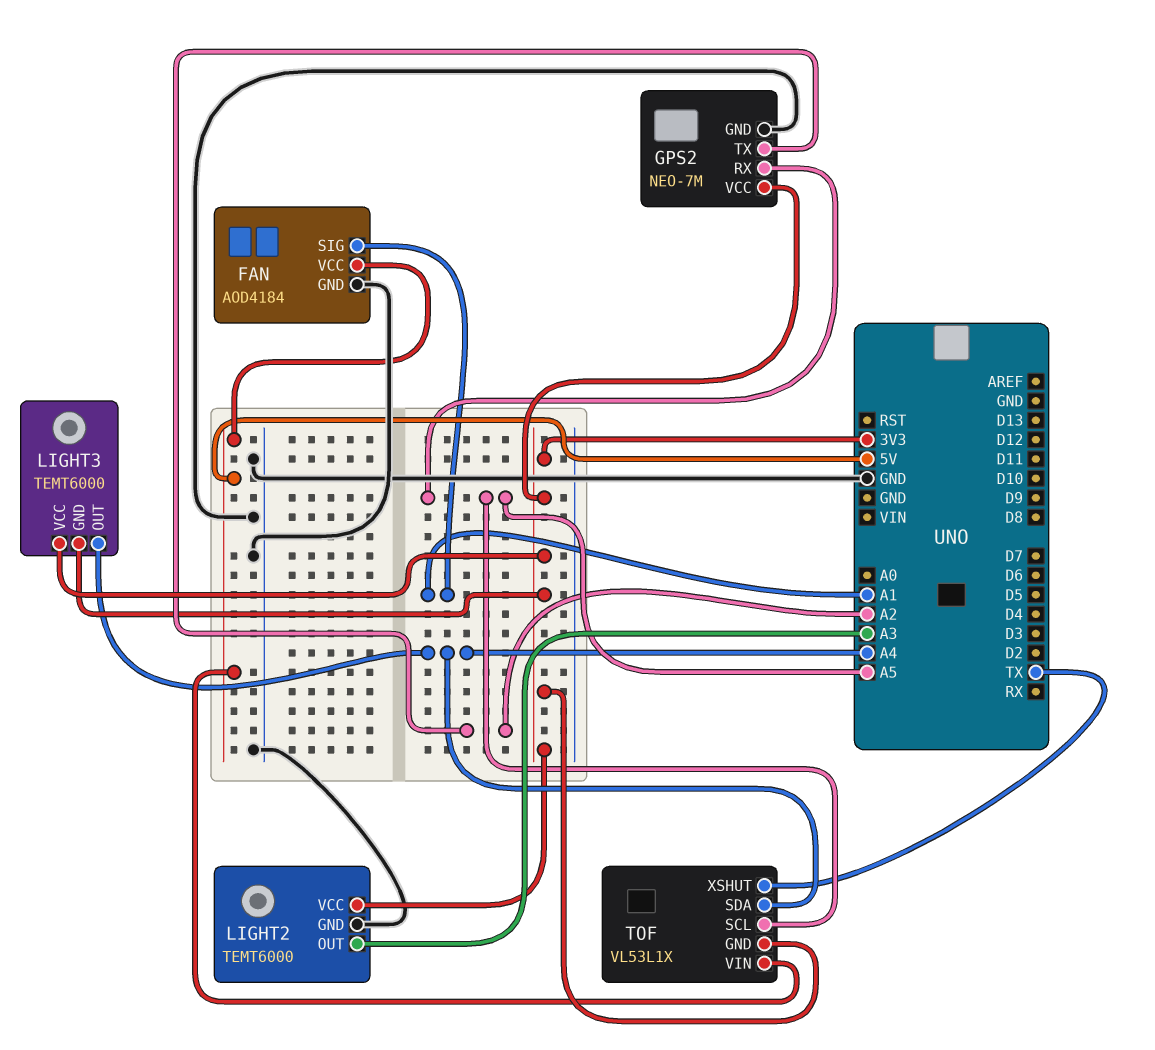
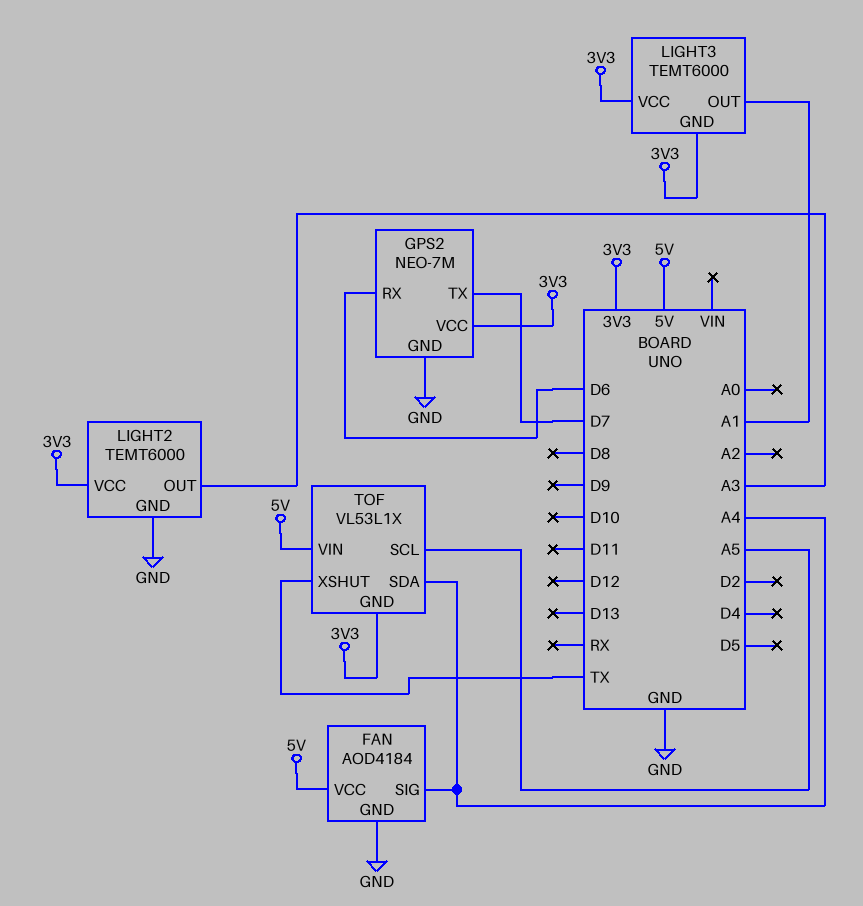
FAN pin SIG: A1 -> A4
GPS2 pin RX: A5 -> D6
GPS2 pin TX: A2 -> D7
LIGHT3 pin OUT: A4 -> A1

